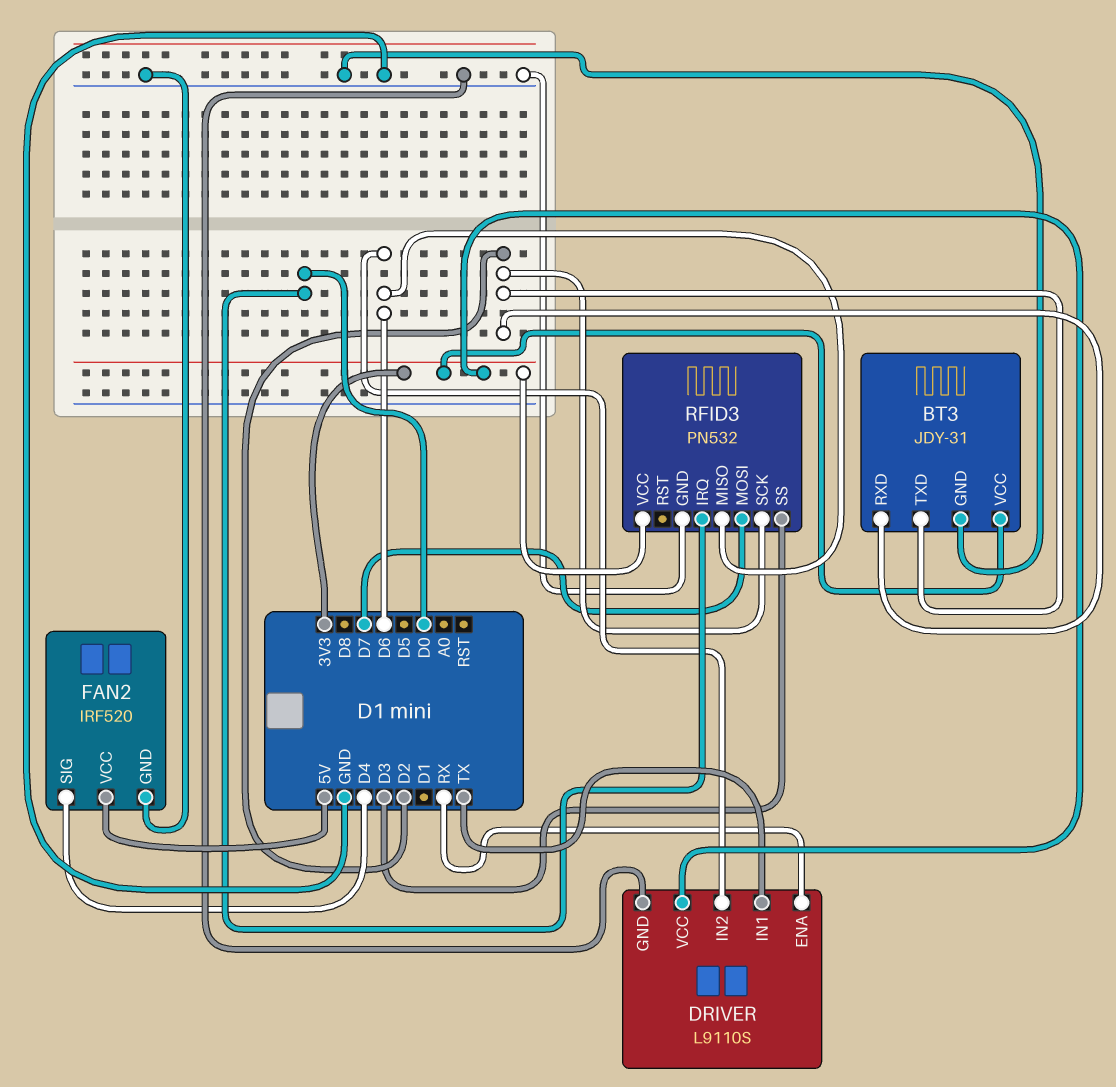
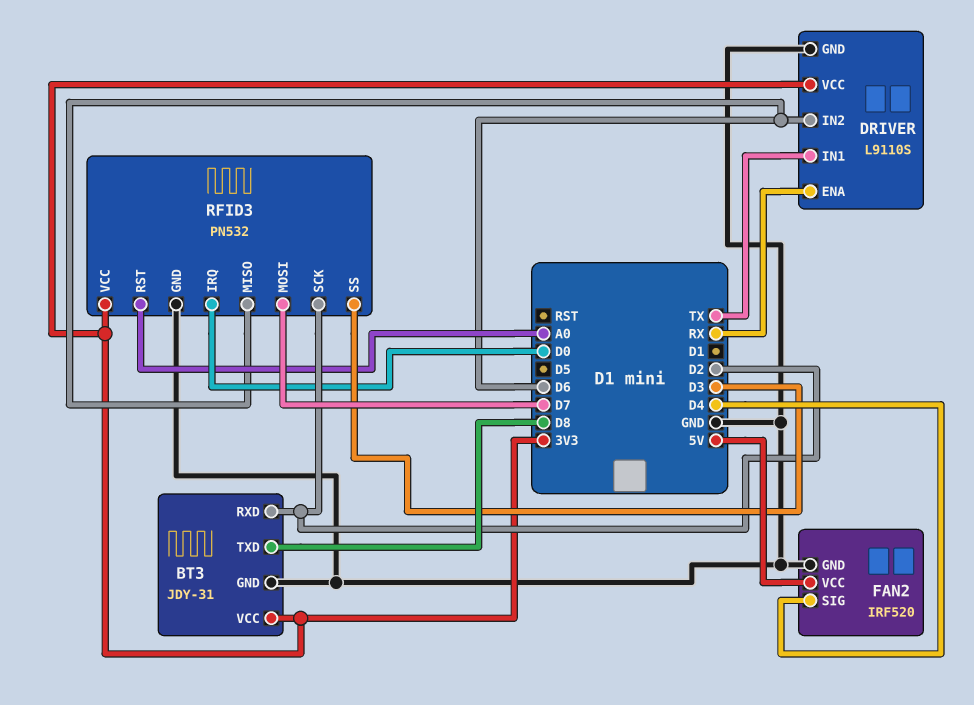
BT3 pin TXD: D2 -> D8
RFID3 pin RST: none -> A0

